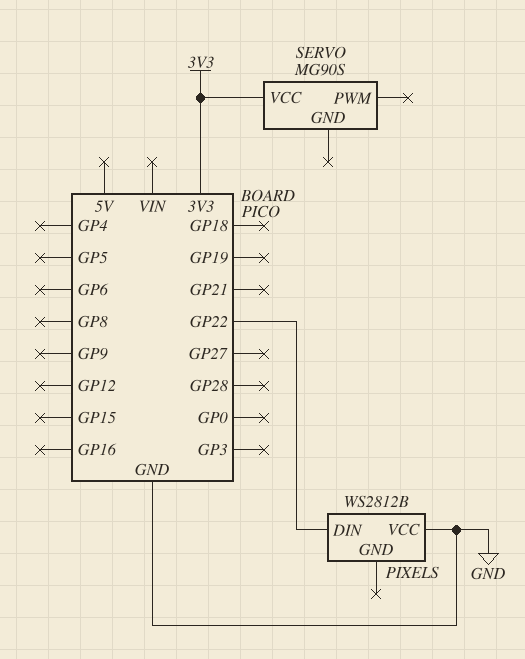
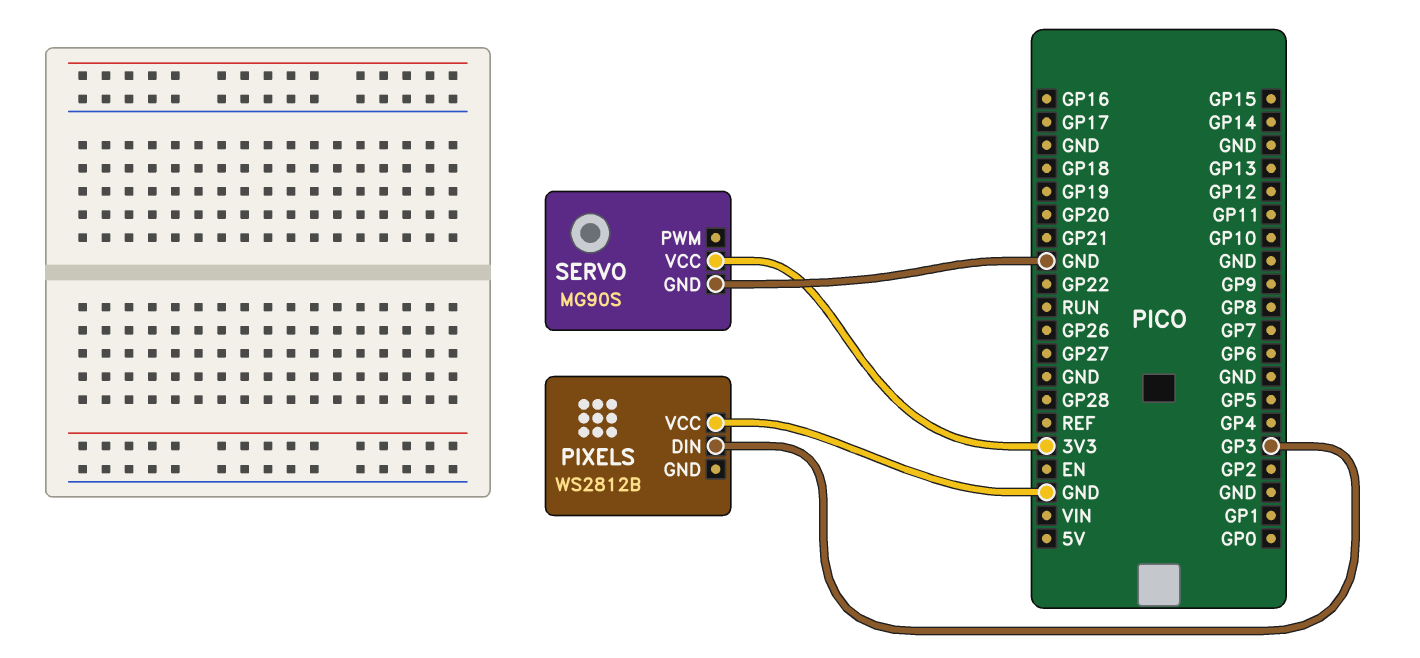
PIXELS pin DIN: GP22 -> GP3
SERVO pin GND: none -> GND

